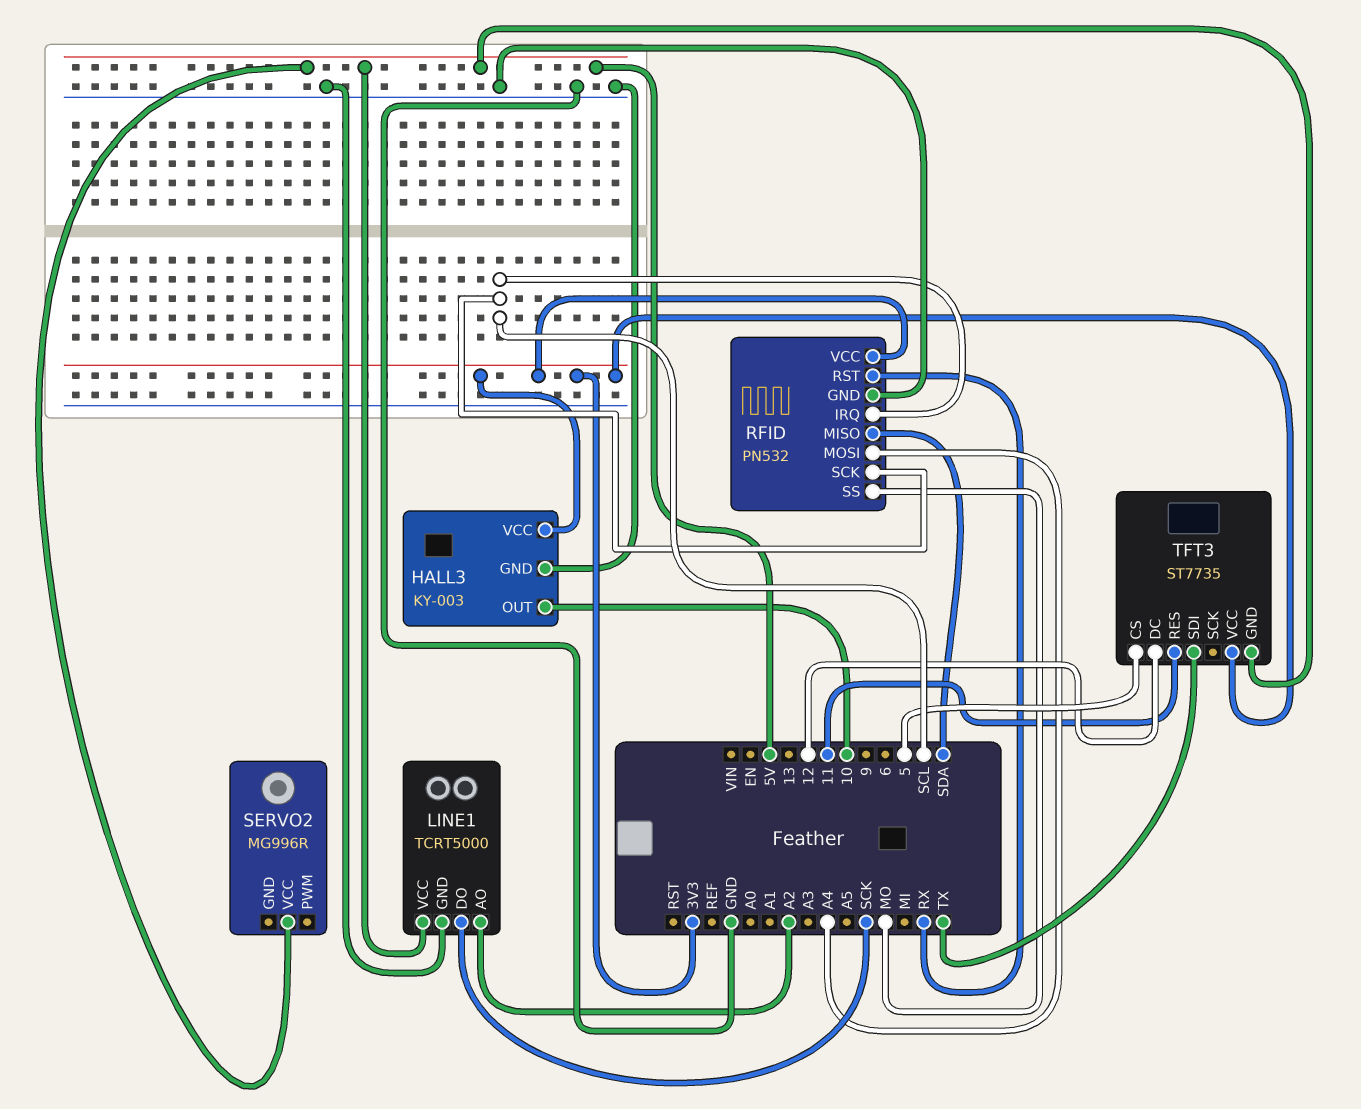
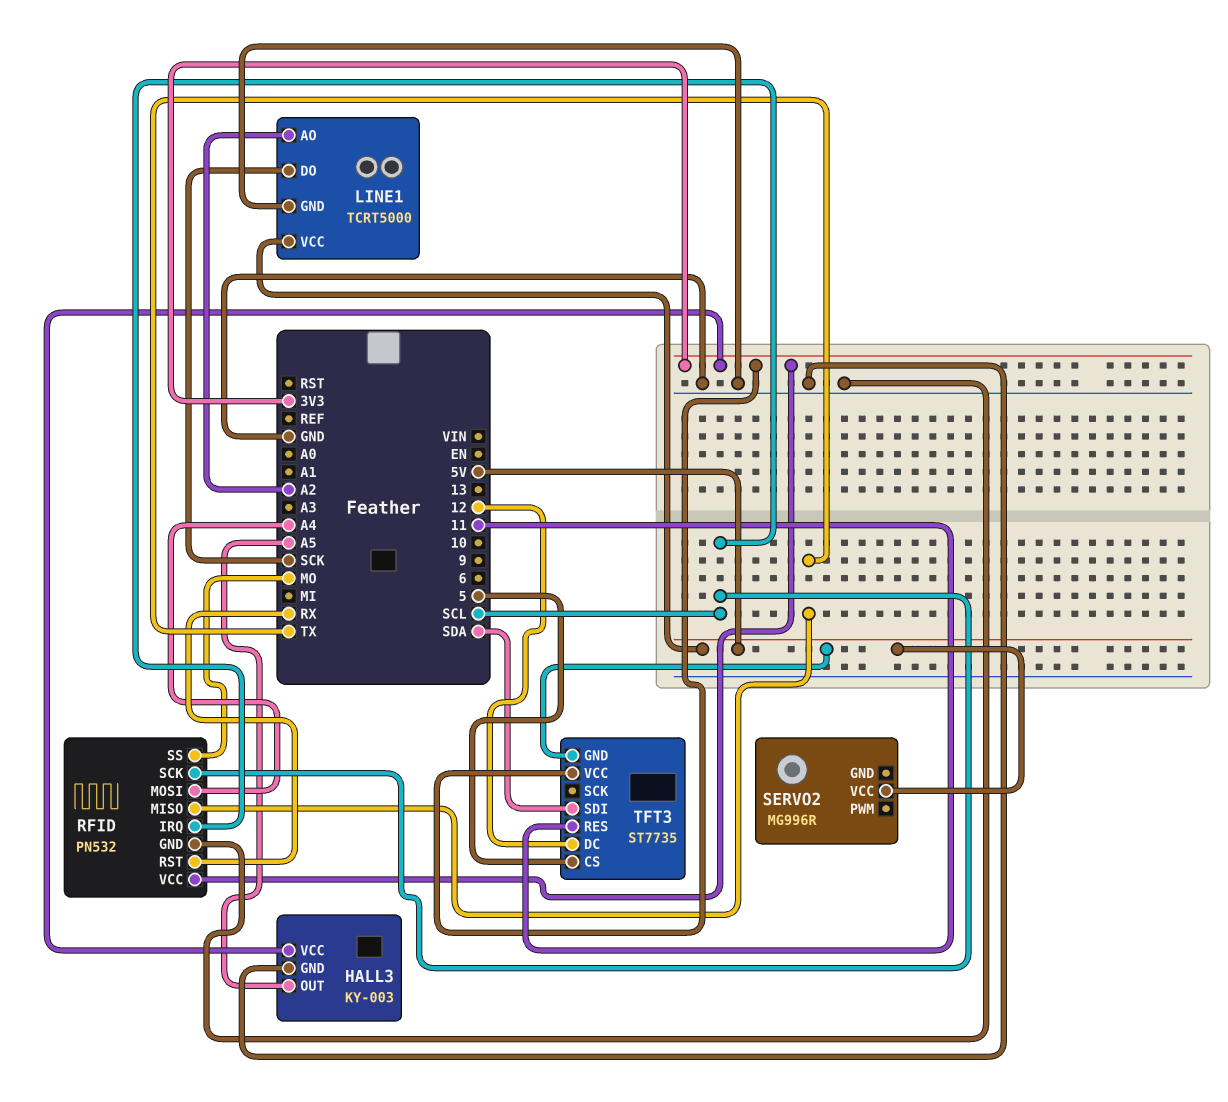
HALL3 pin OUT: 10 -> A5
RFID pin MISO: SDA -> TX
TFT3 pin SDI: TX -> SDA

